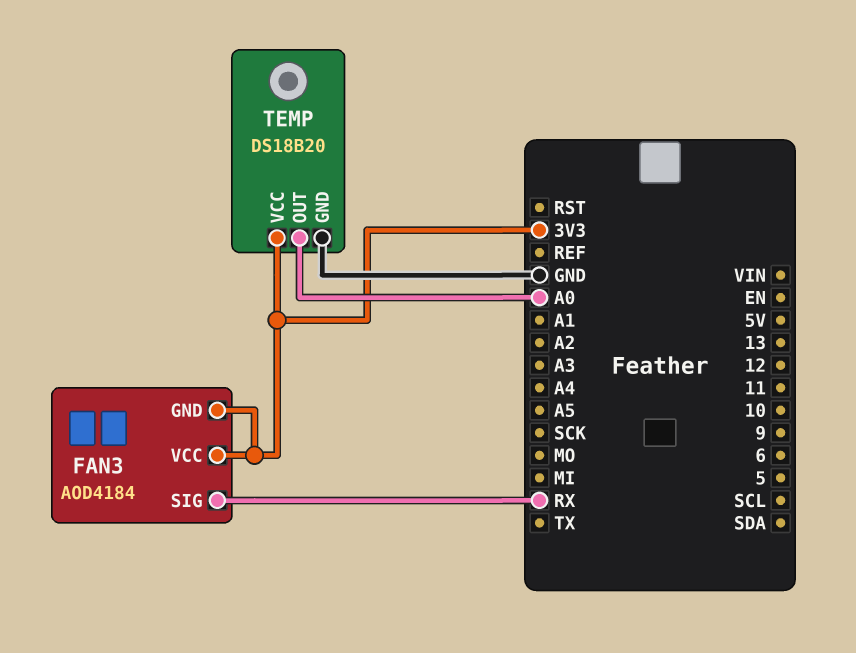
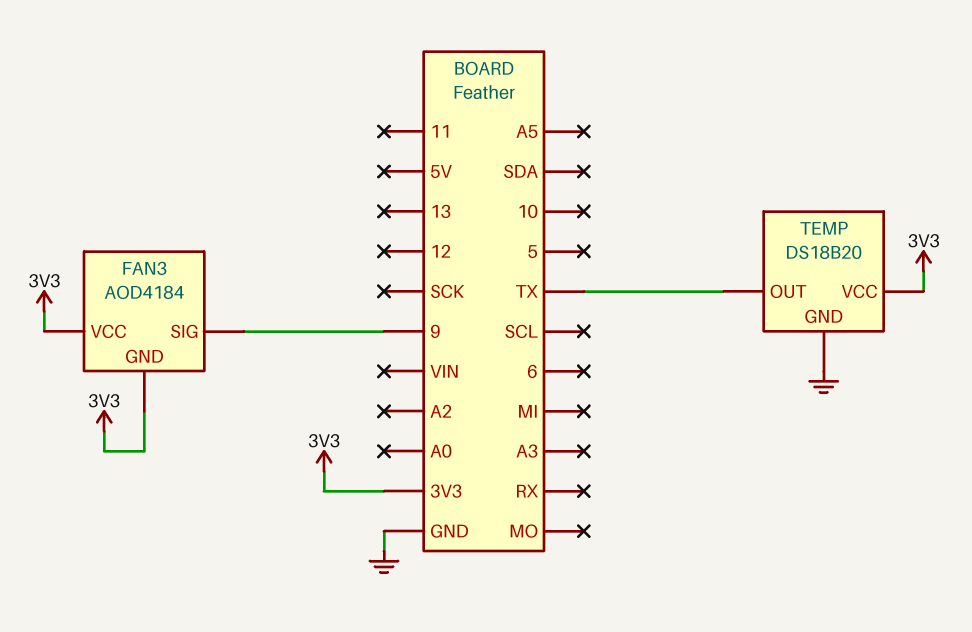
FAN3 pin SIG: RX -> 9
TEMP pin OUT: A0 -> TX

